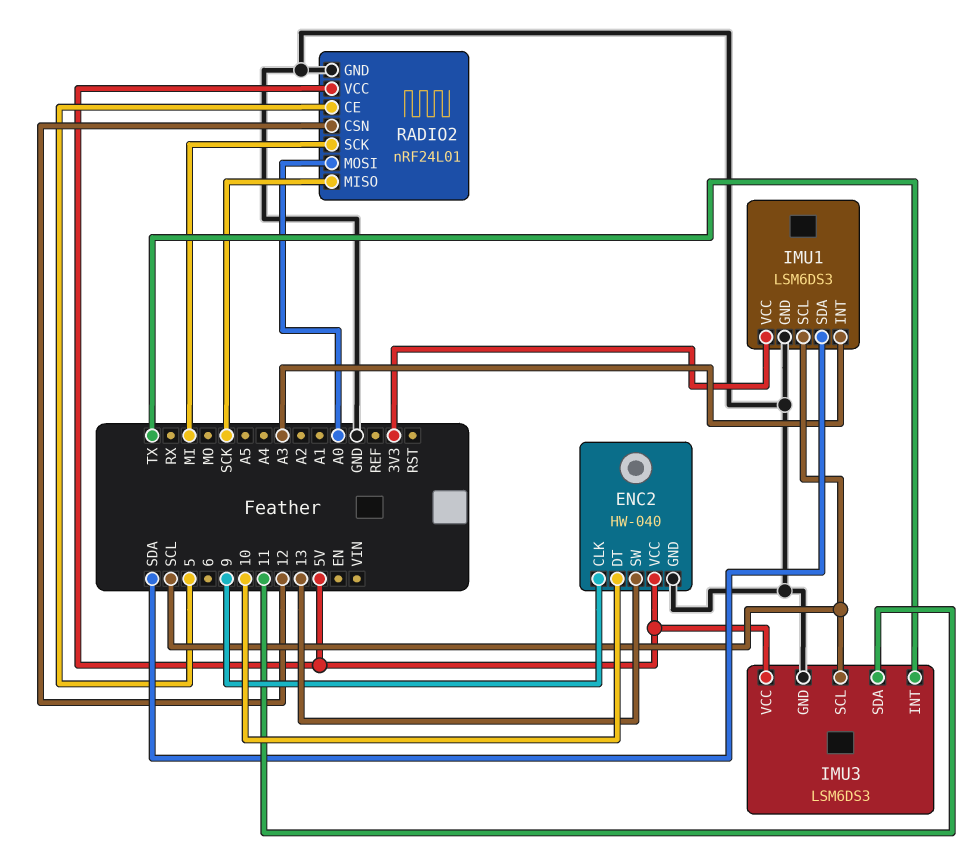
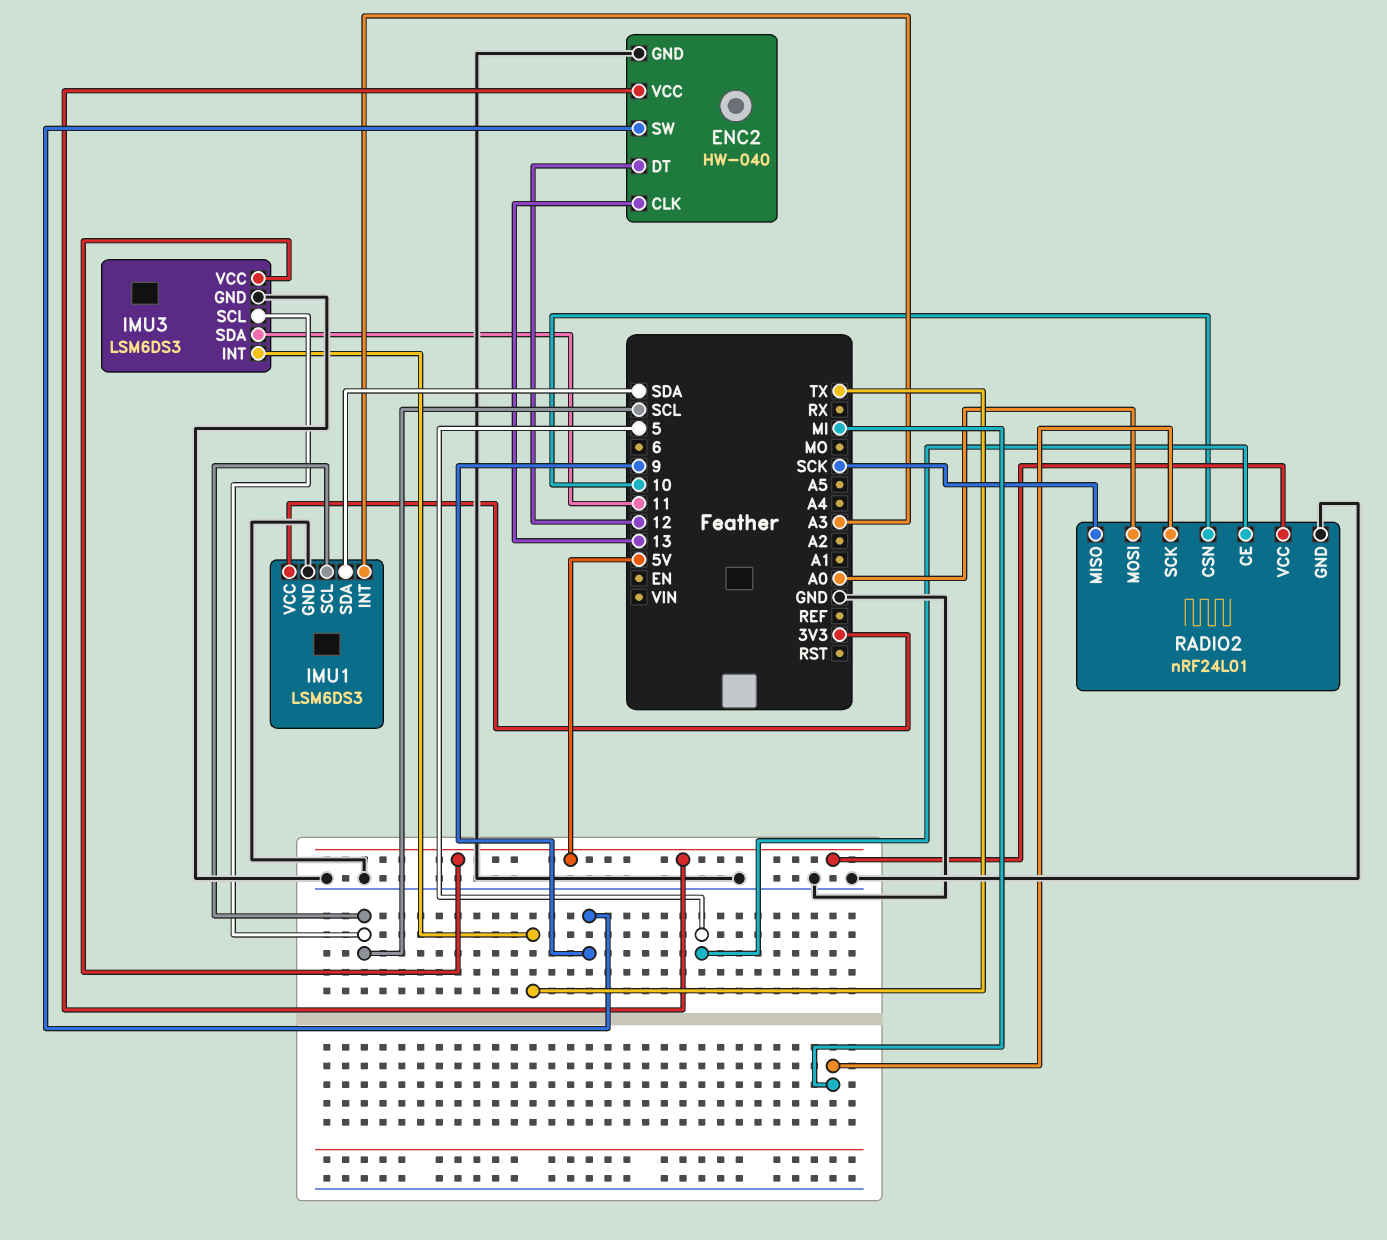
ENC2 pin CLK: 9 -> 13
ENC2 pin DT: 10 -> 12
ENC2 pin SW: 13 -> 9
RADIO2 pin CSN: 12 -> 10

